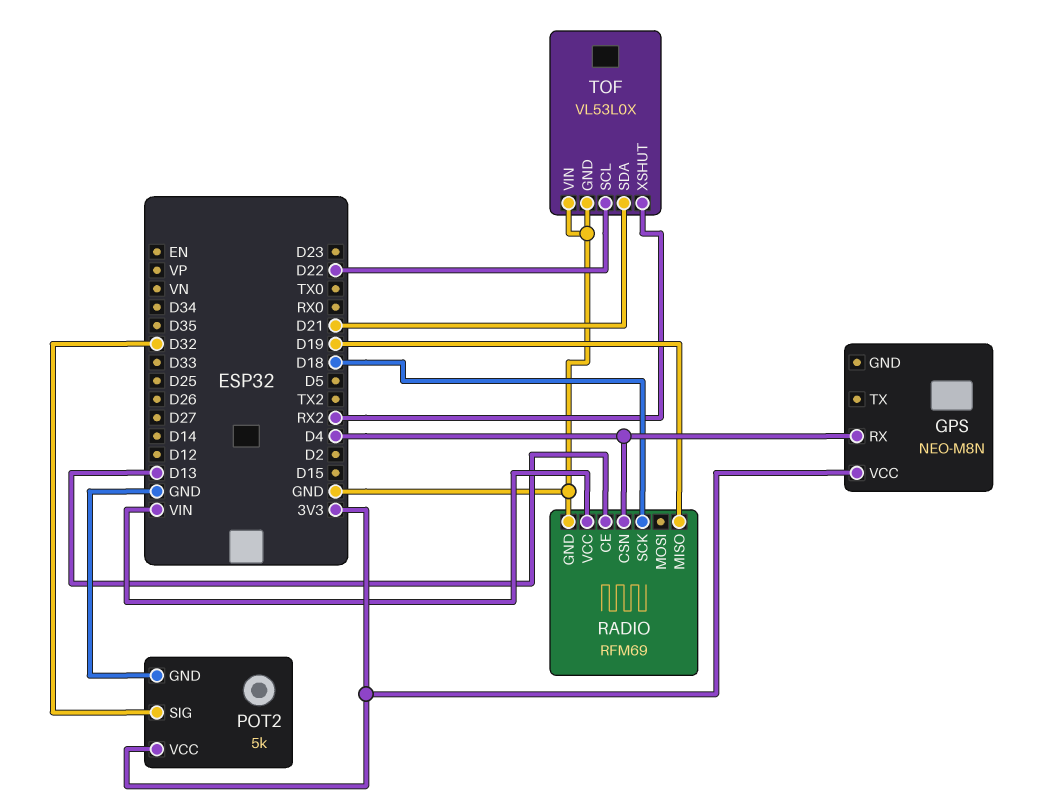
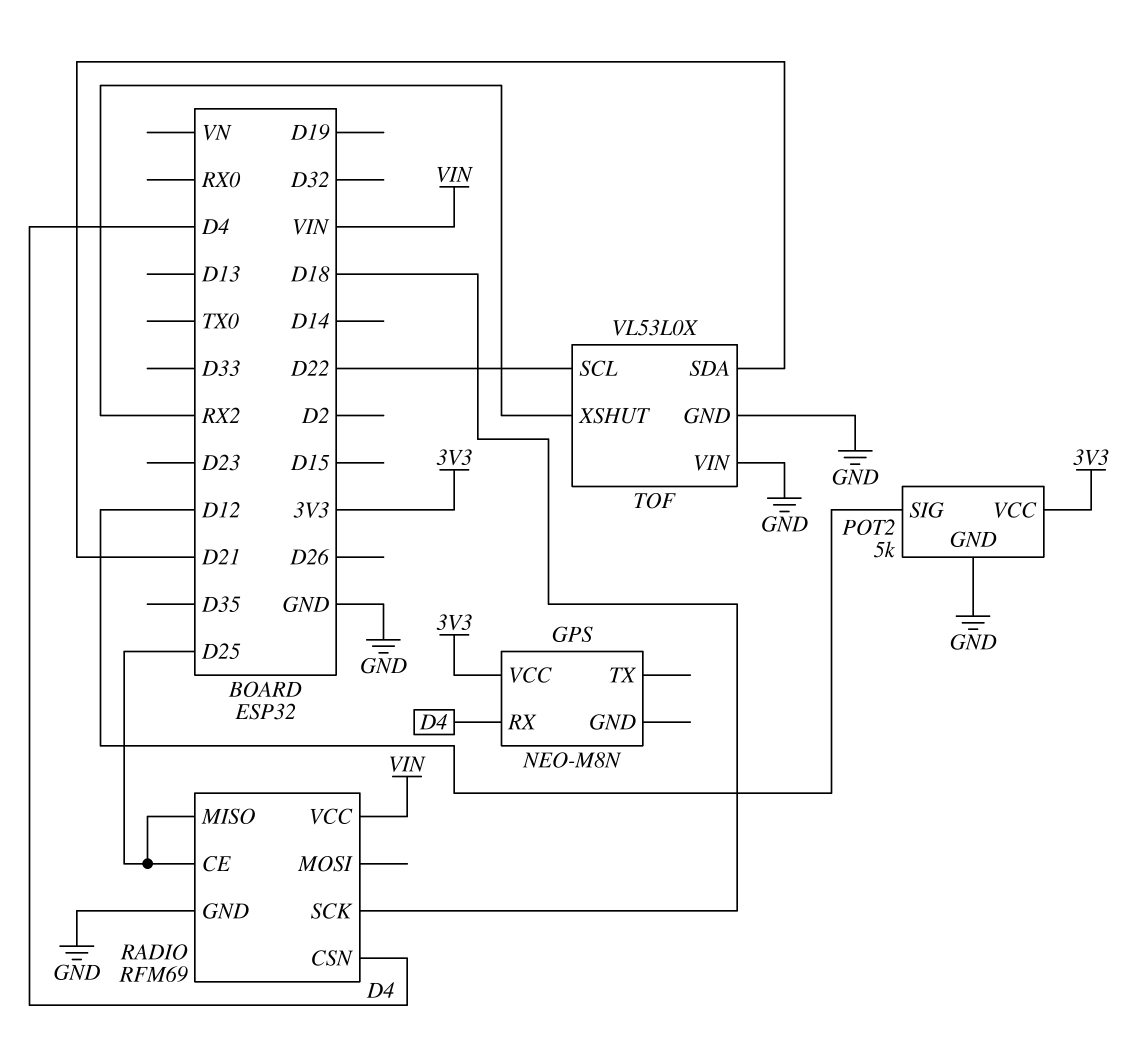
POT2 pin SIG: D32 -> D12
RADIO pin CE: D13 -> D25
RADIO pin MISO: D19 -> D25

